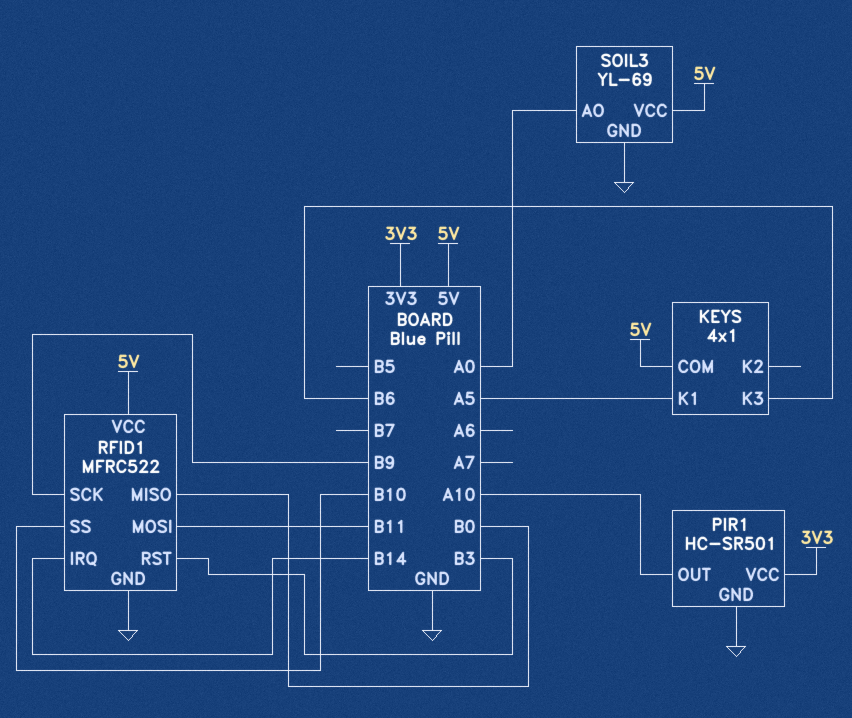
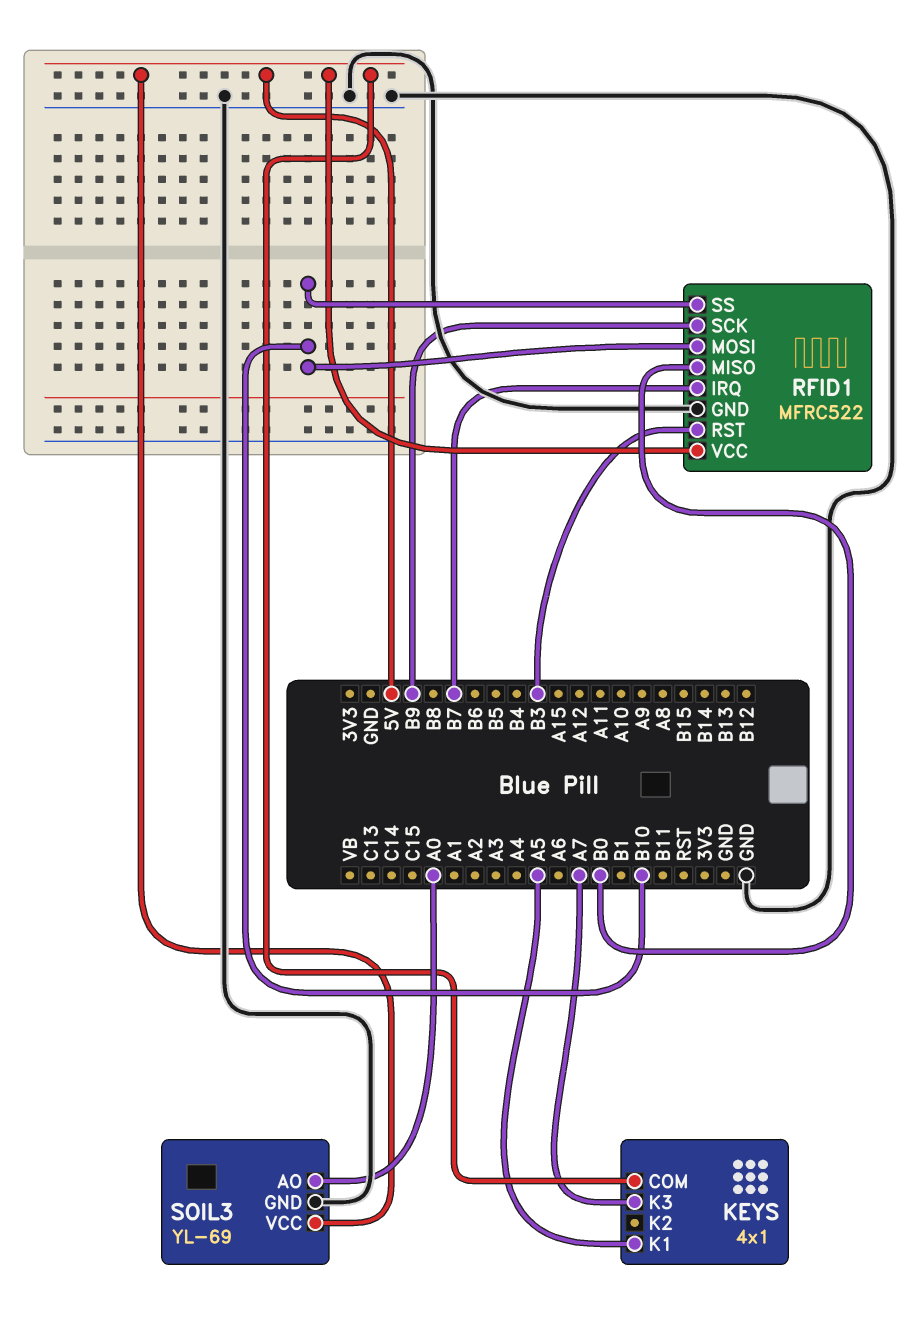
KEYS pin K3: B6 -> A7
PIR1: HC-SR501 -> none
PIR1 pin GND: GND -> none
PIR1 pin OUT: A10 -> none
PIR1 pin VCC: 3V3 -> none
RFID1 pin IRQ: B14 -> B7
RFID1 pin MOSI: B11 -> B10

